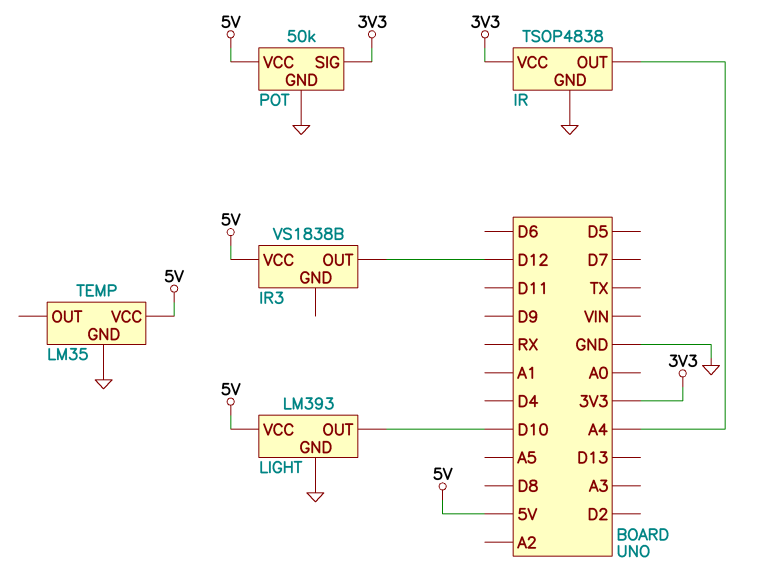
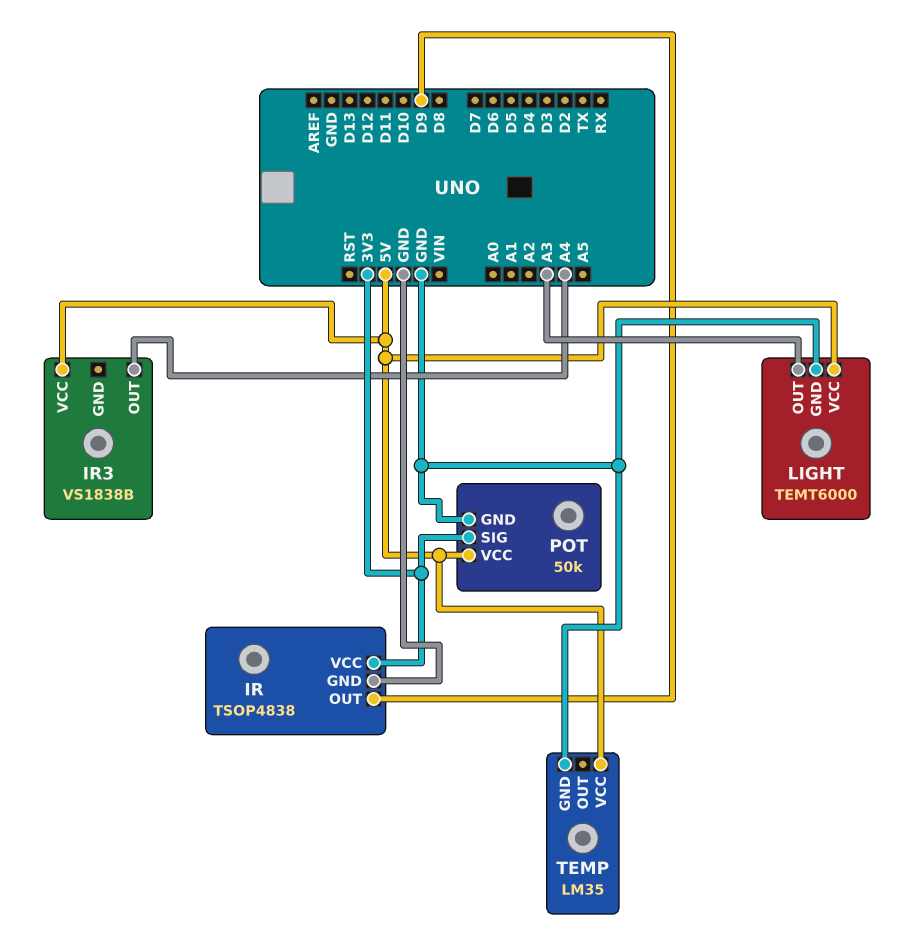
IR pin OUT: A4 -> D9
IR3 pin OUT: D12 -> A4
LIGHT: LM393 -> TEMT6000
LIGHT pin OUT: D10 -> A3

